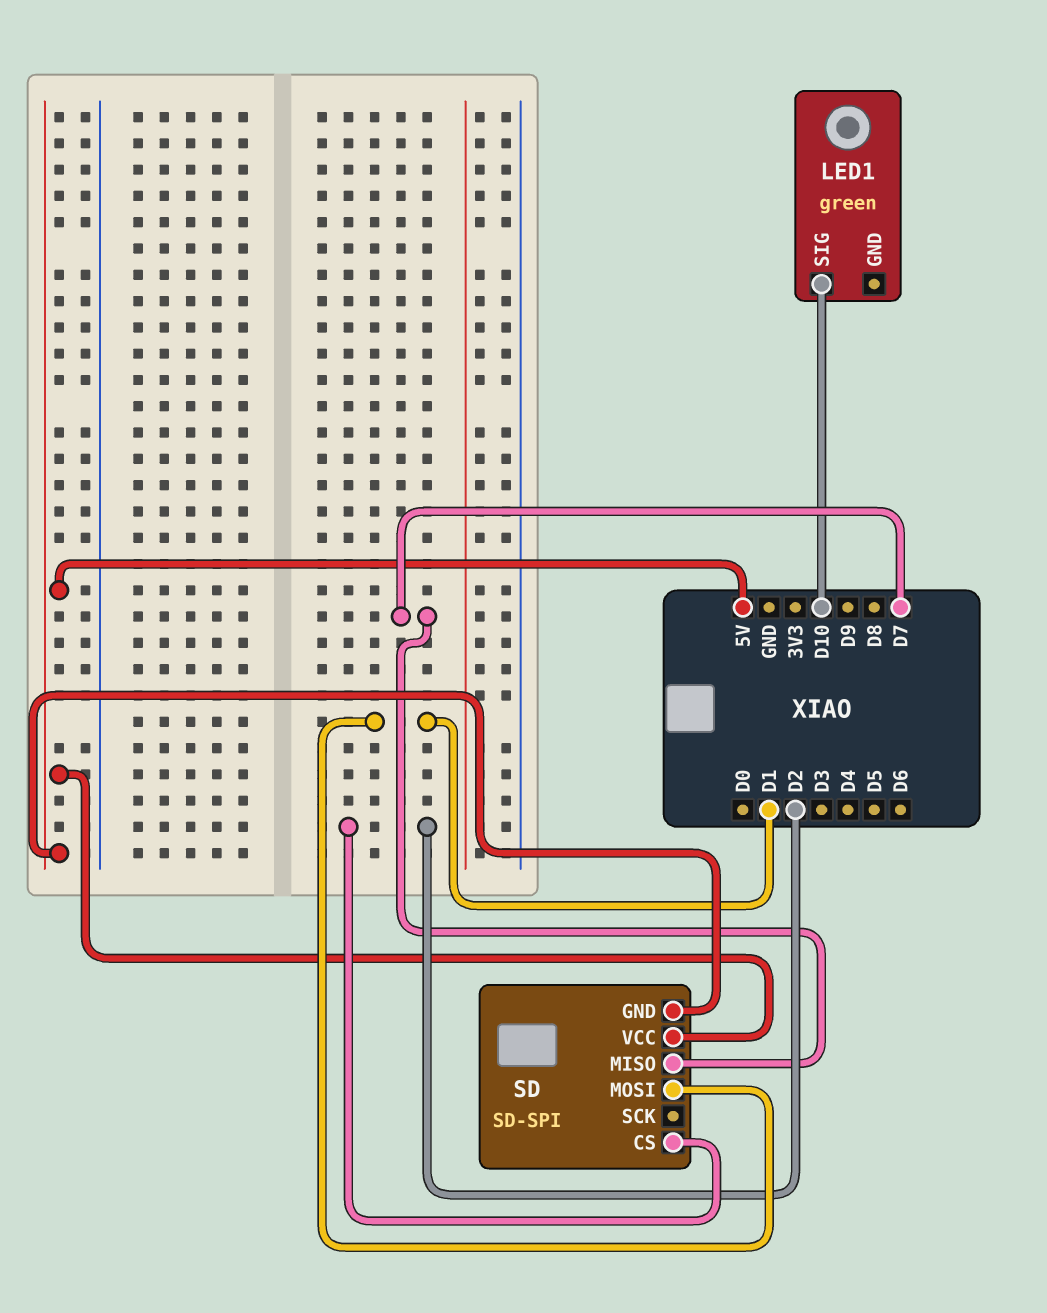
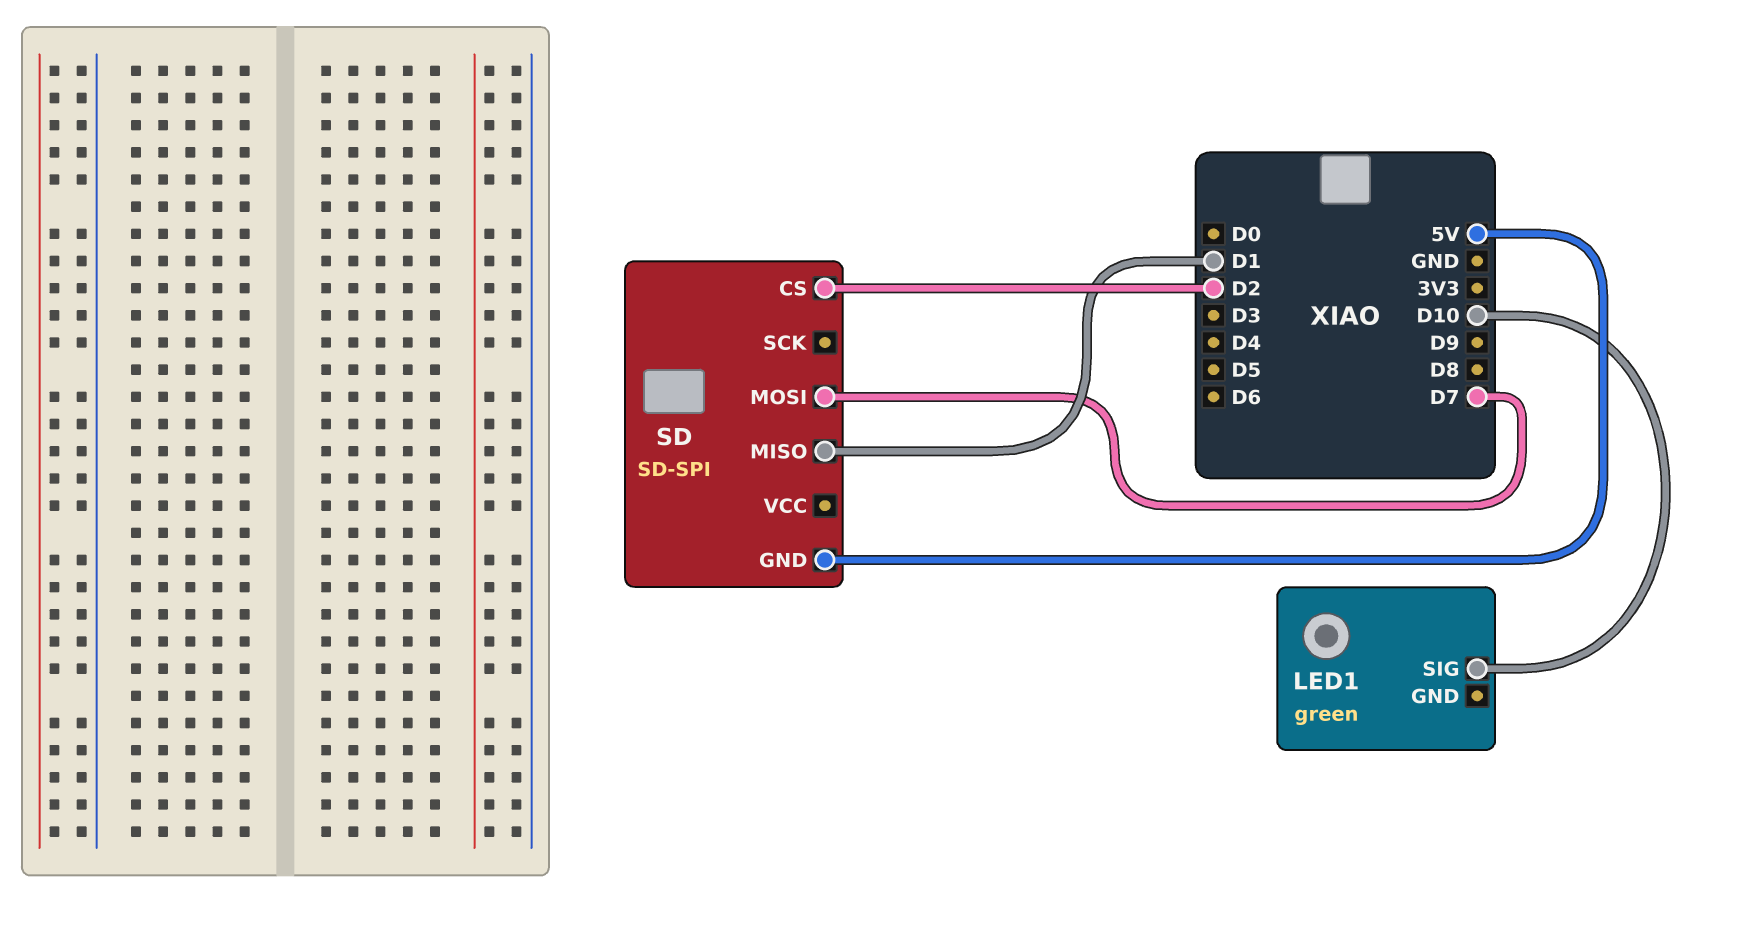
SD pin MISO: D7 -> D1
SD pin MOSI: D1 -> D7
SD pin VCC: 5V -> none

